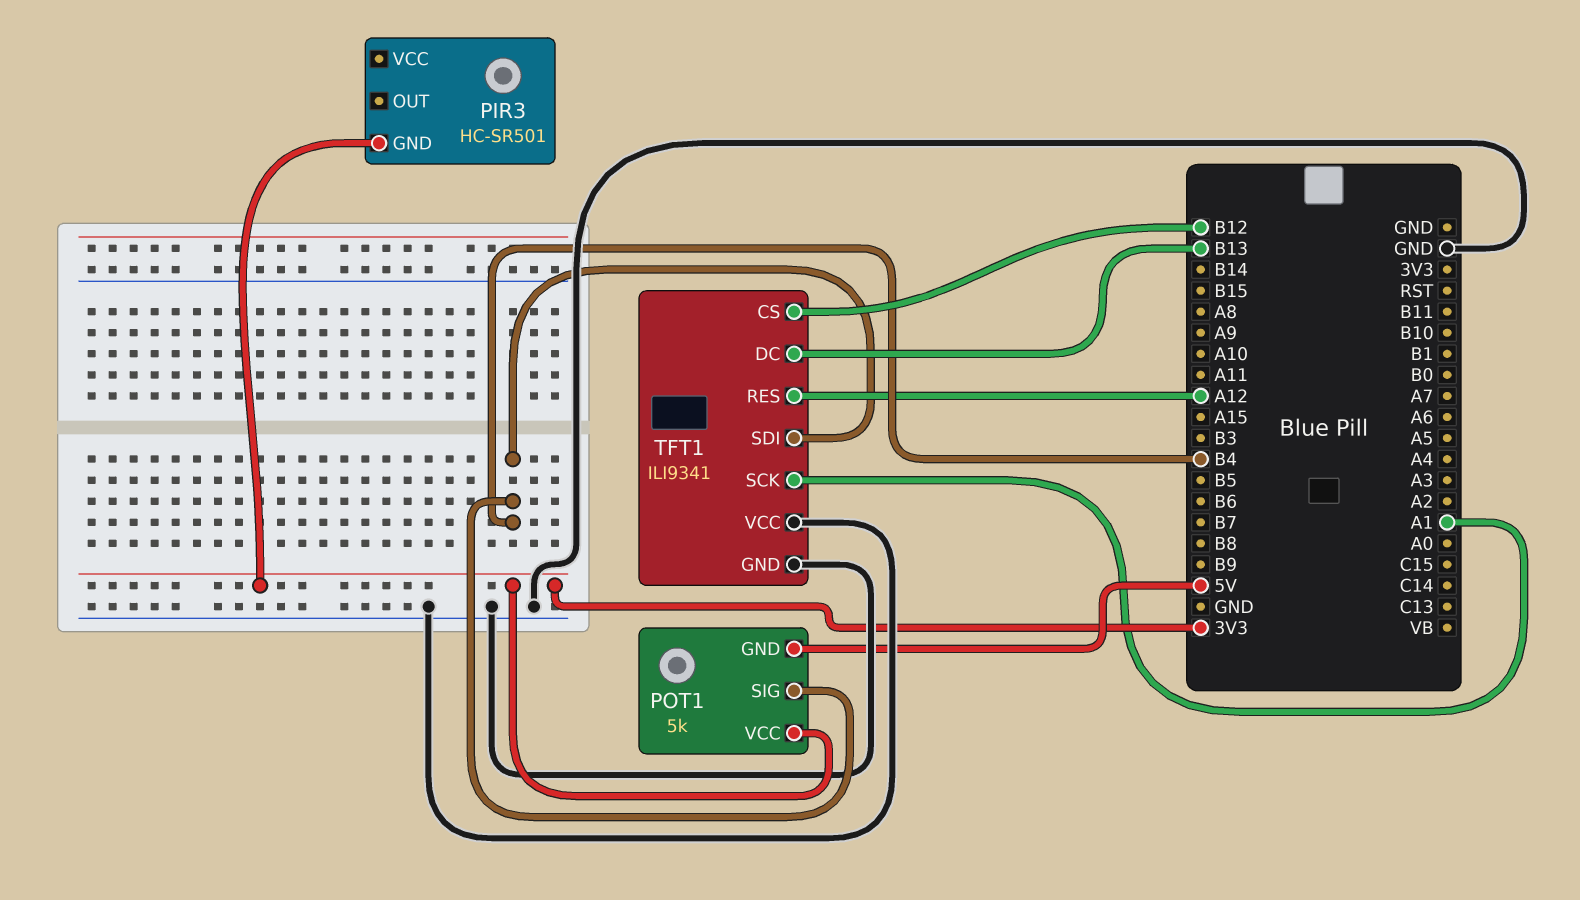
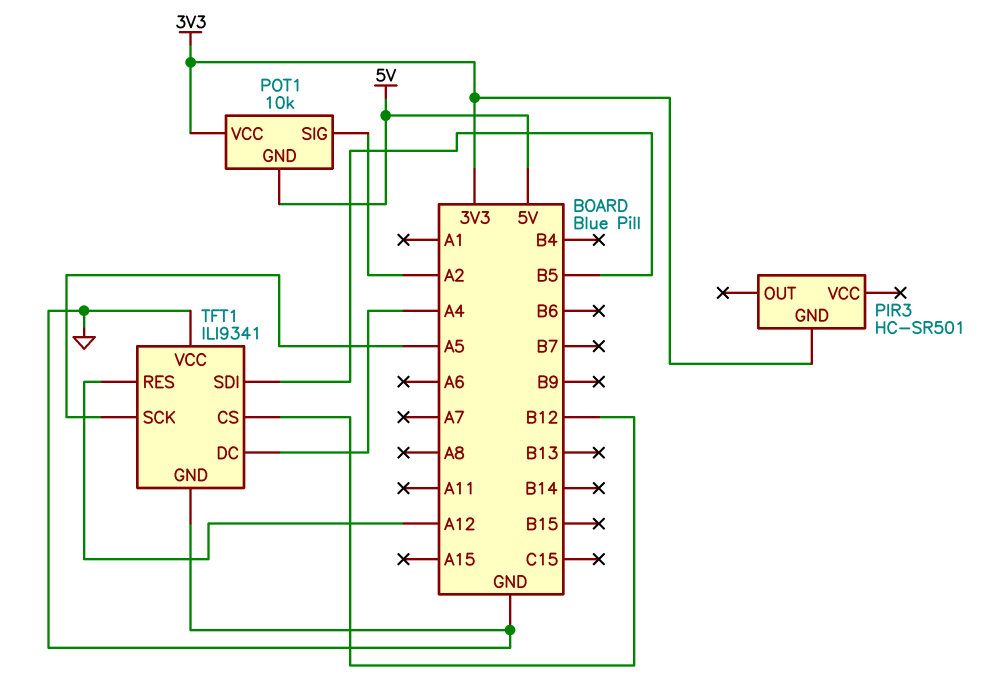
POT1: 5k -> 10k
POT1 pin SIG: B4 -> A2
TFT1 pin DC: B13 -> A4
TFT1 pin SCK: A1 -> A5
TFT1 pin SDI: B4 -> B5

